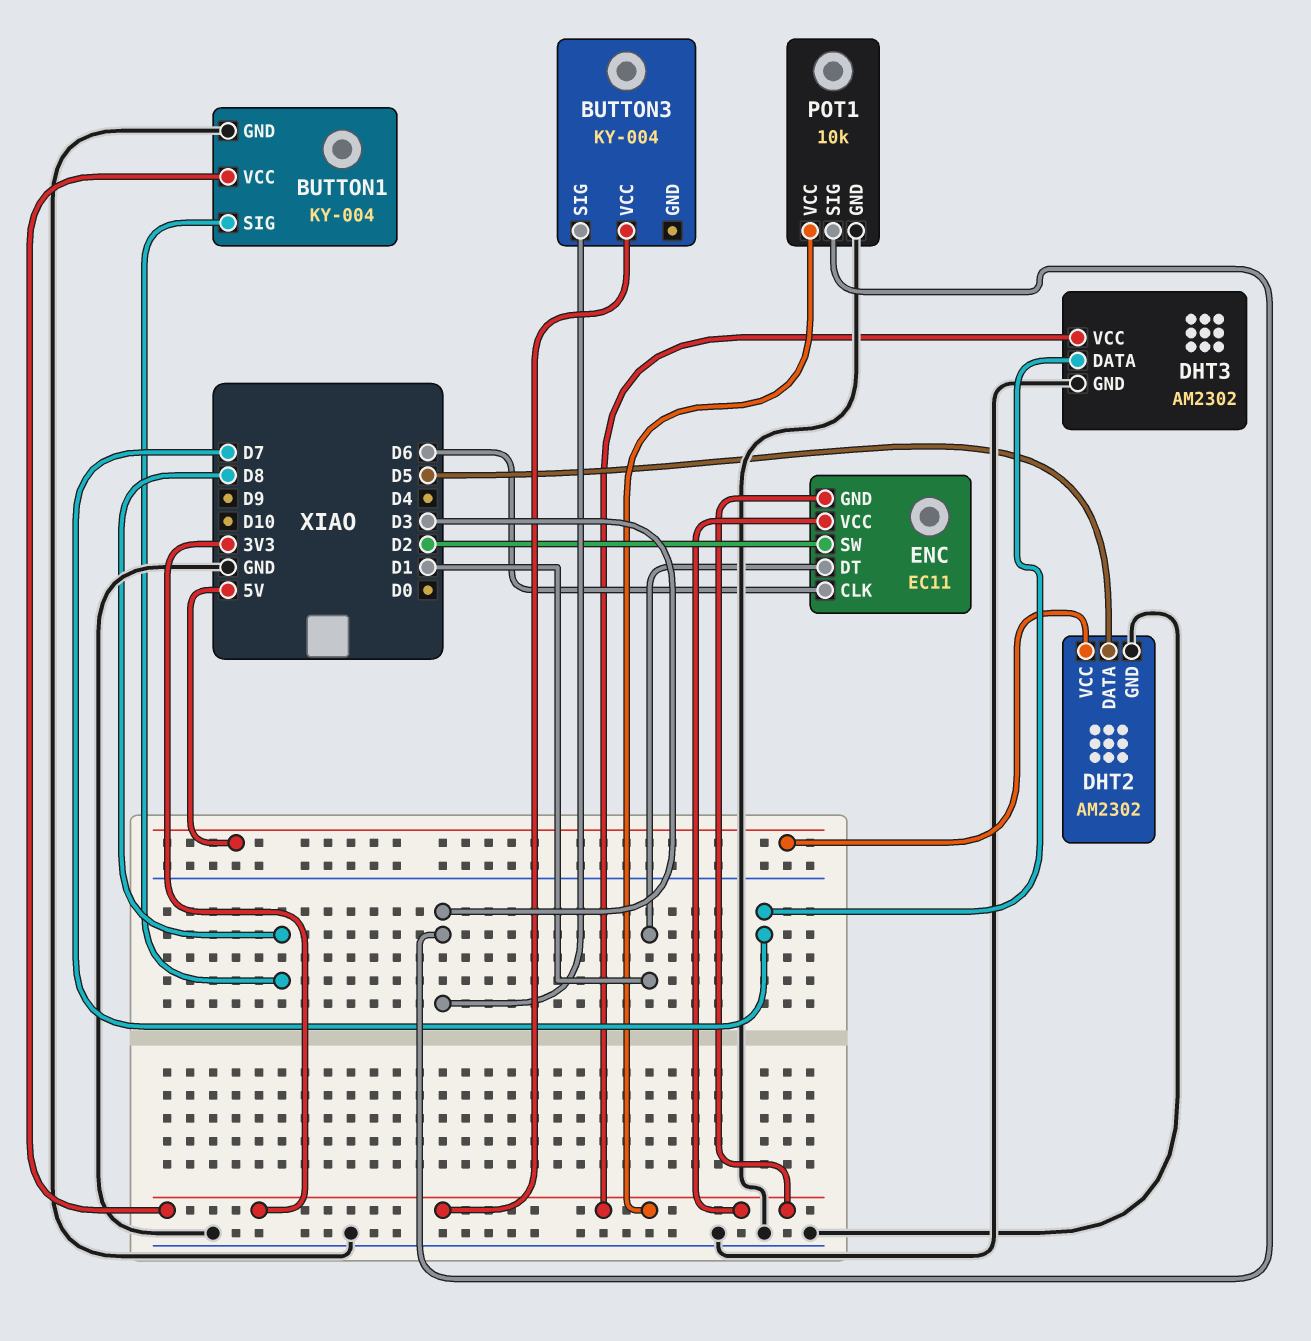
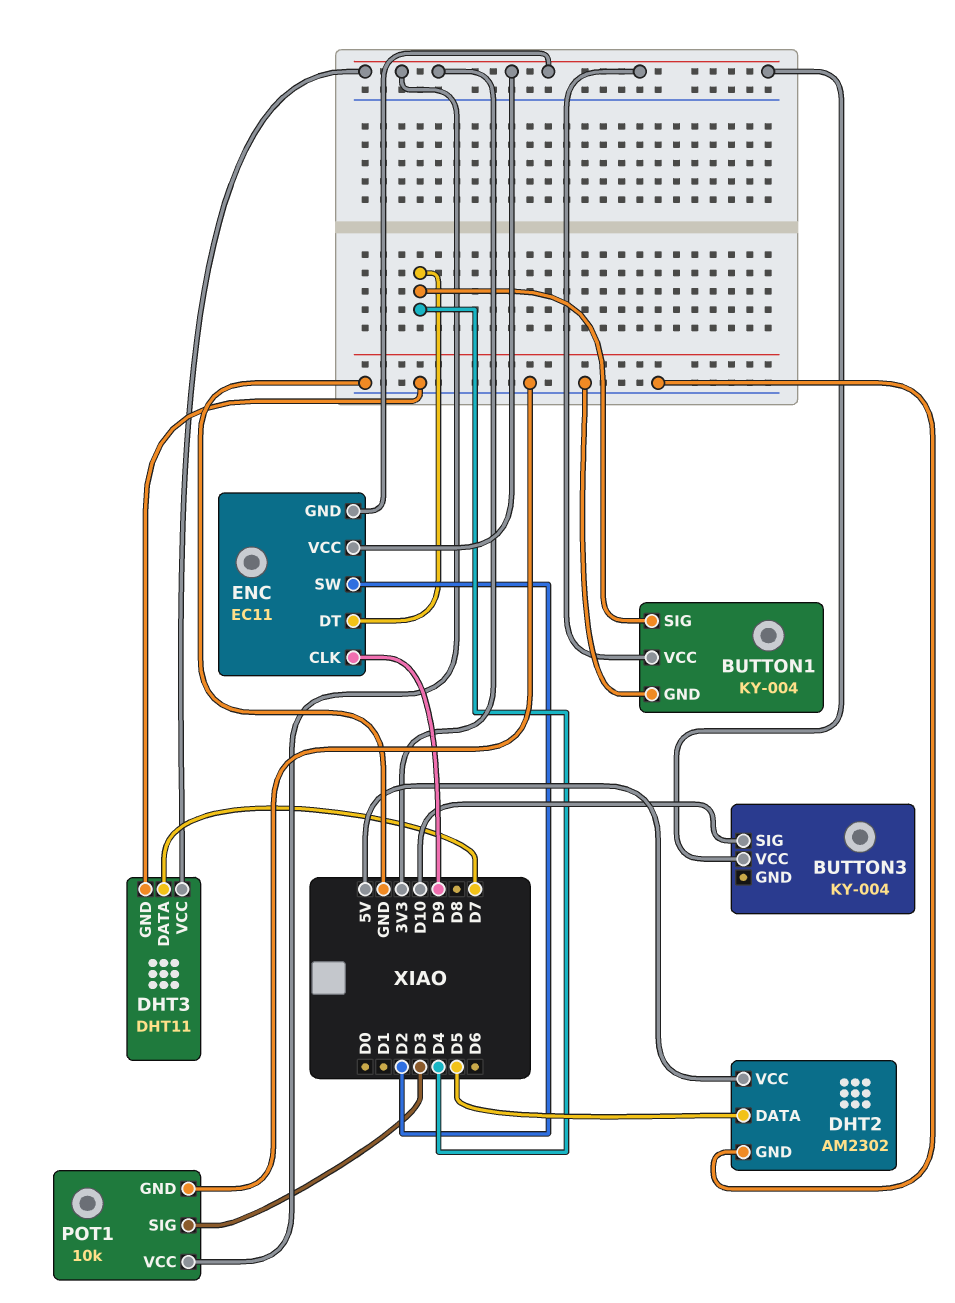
BUTTON1 pin SIG: D8 -> D4
BUTTON3 pin SIG: D3 -> D10
DHT3: AM2302 -> DHT11
ENC pin CLK: D6 -> D9
ENC pin DT: D1 -> D4

